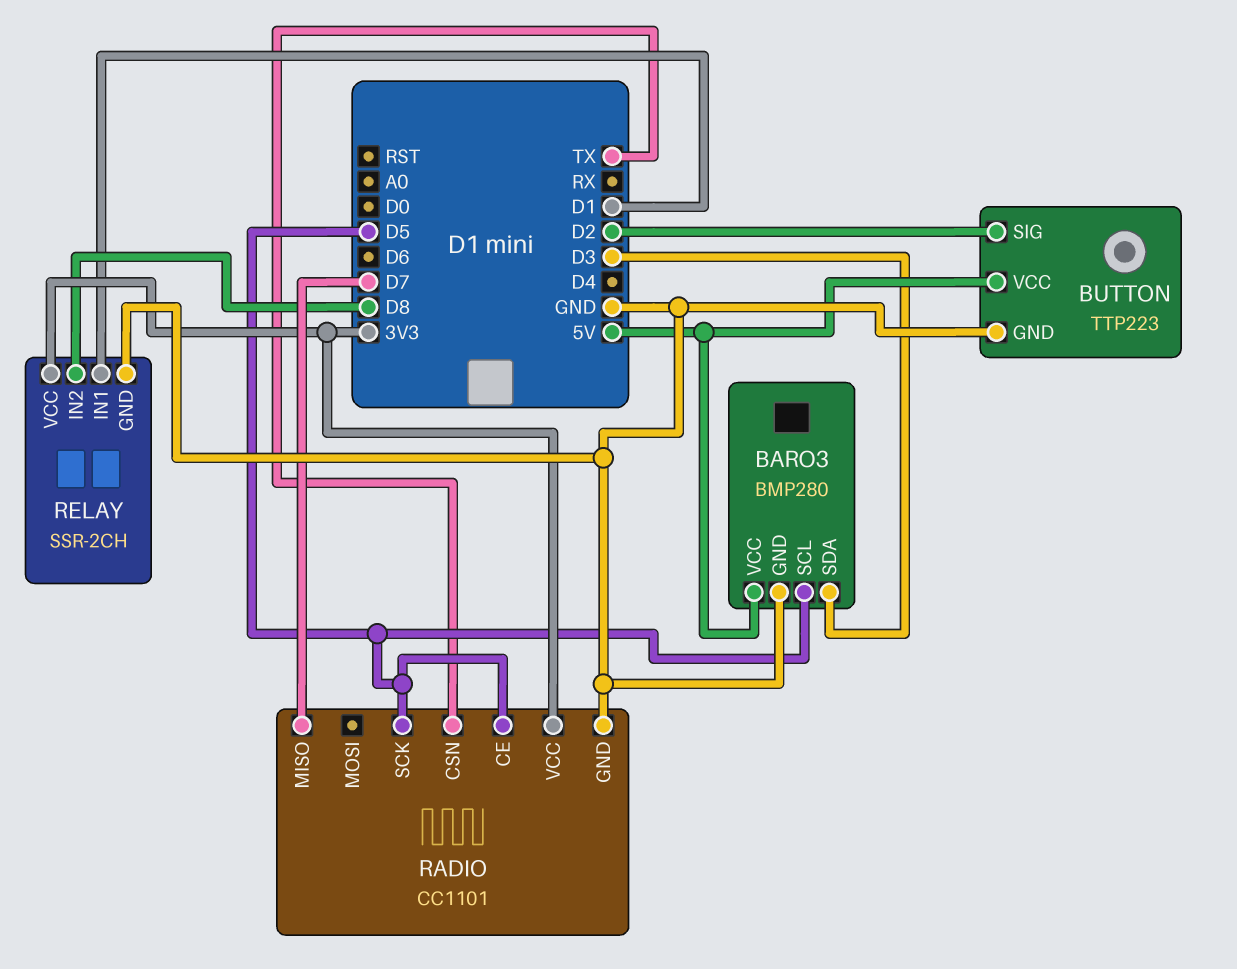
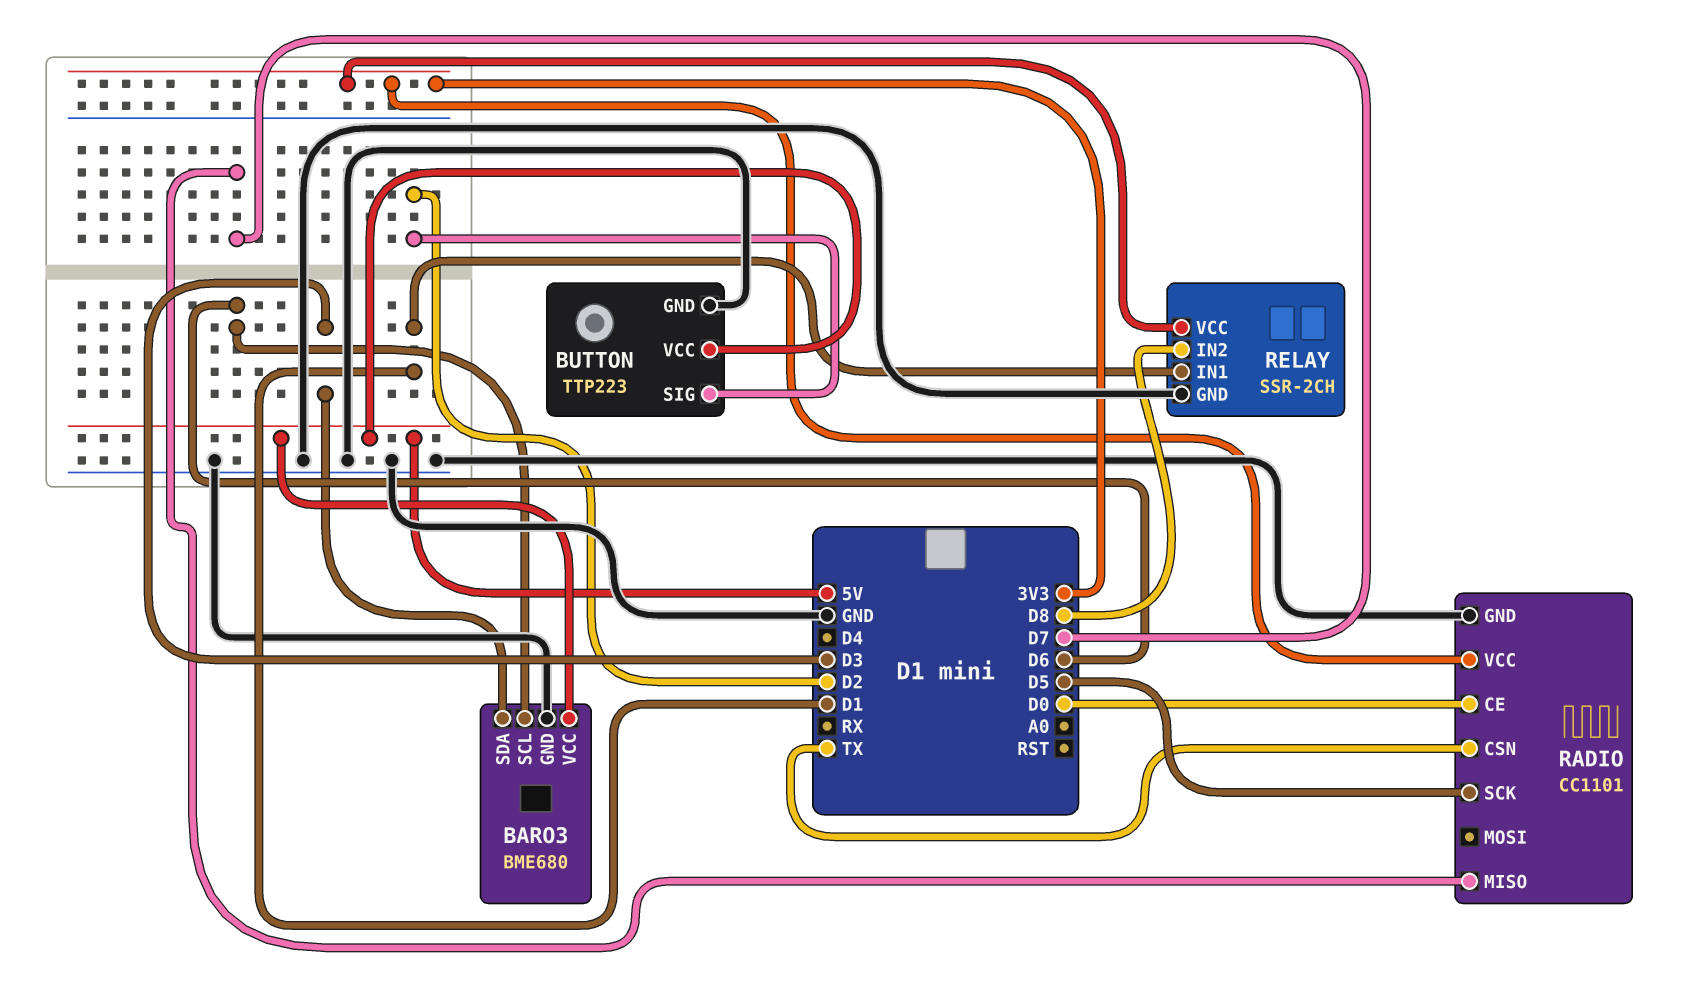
BARO3: BMP280 -> BME680
BARO3 pin SCL: D5 -> D6
RADIO pin CE: D5 -> D0

